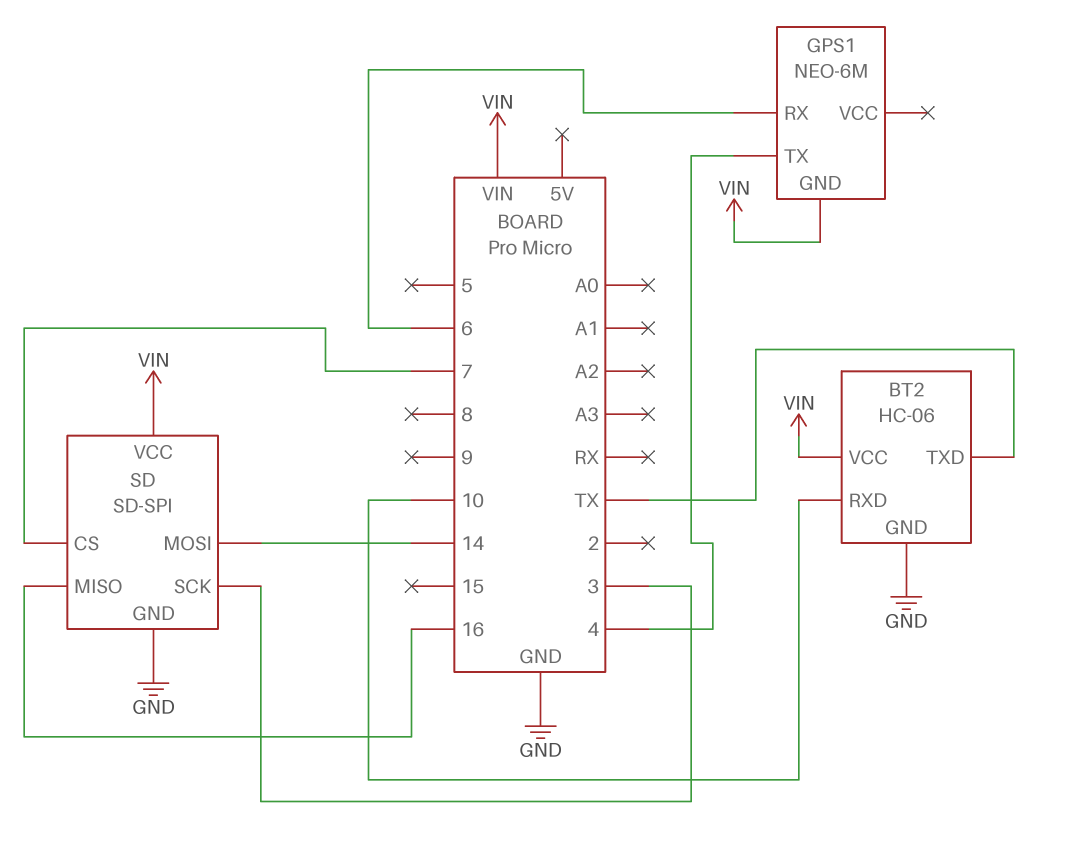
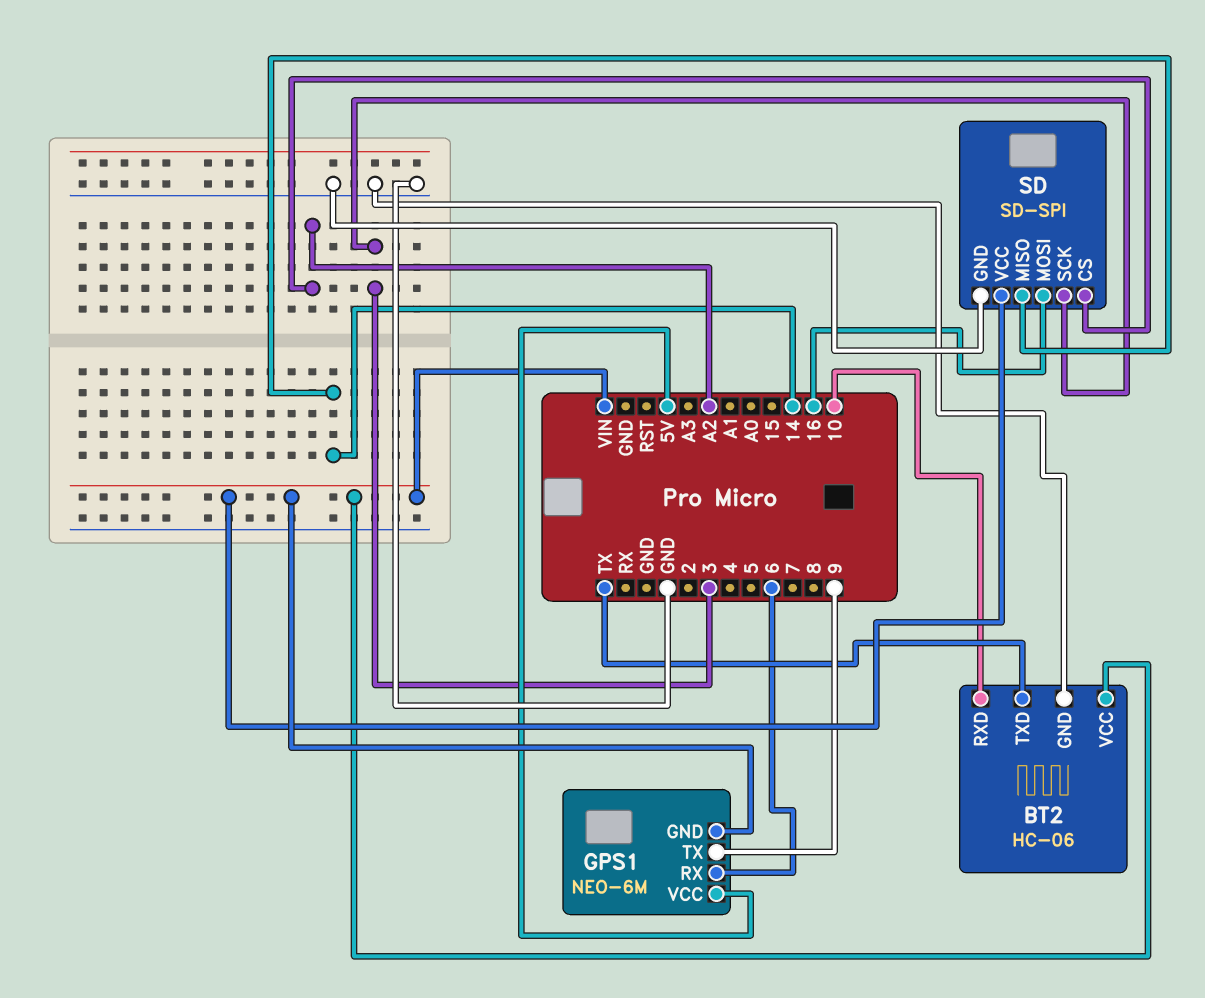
GPS1 pin TX: 4 -> 9
GPS1 pin VCC: none -> 5V
SD pin CS: 7 -> A2
SD pin MISO: 16 -> 14
SD pin MOSI: 14 -> 16

